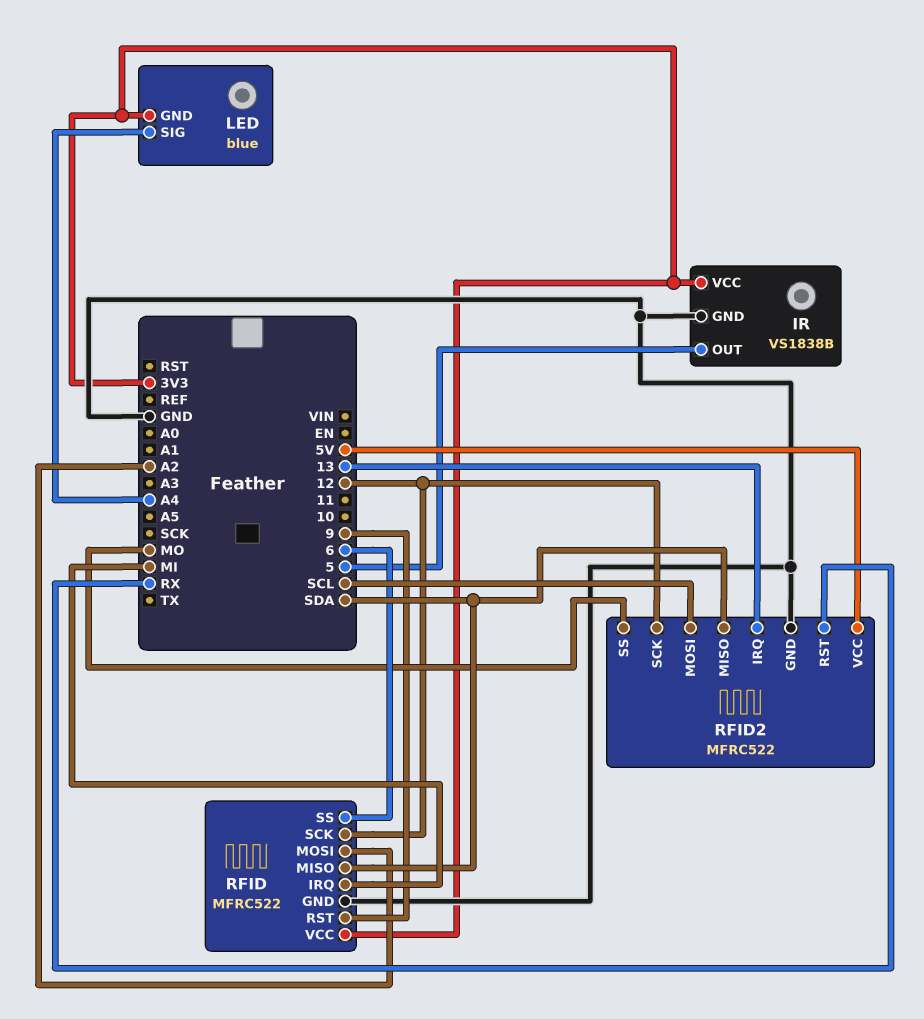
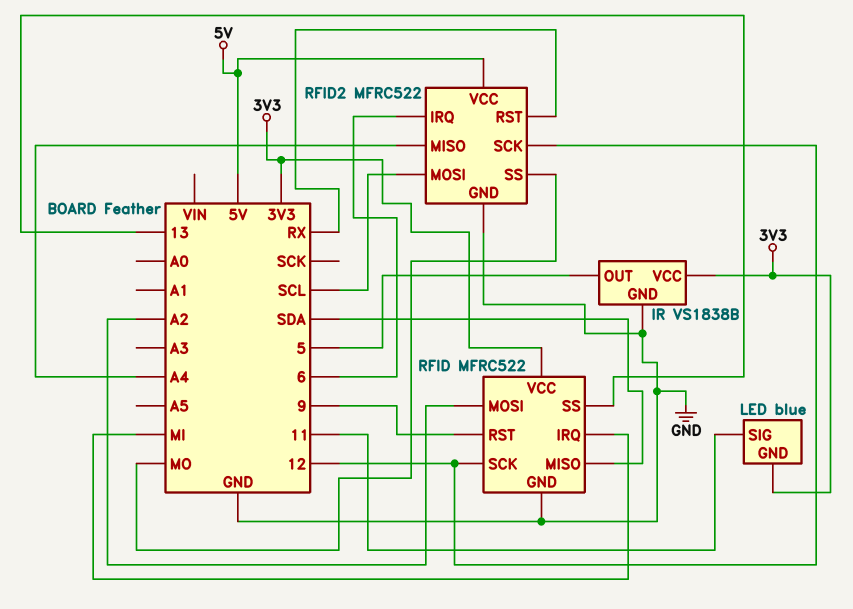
LED pin SIG: A4 -> 11
RFID pin SS: 6 -> 13
RFID2 pin IRQ: 13 -> 6
RFID2 pin MISO: SDA -> A4

